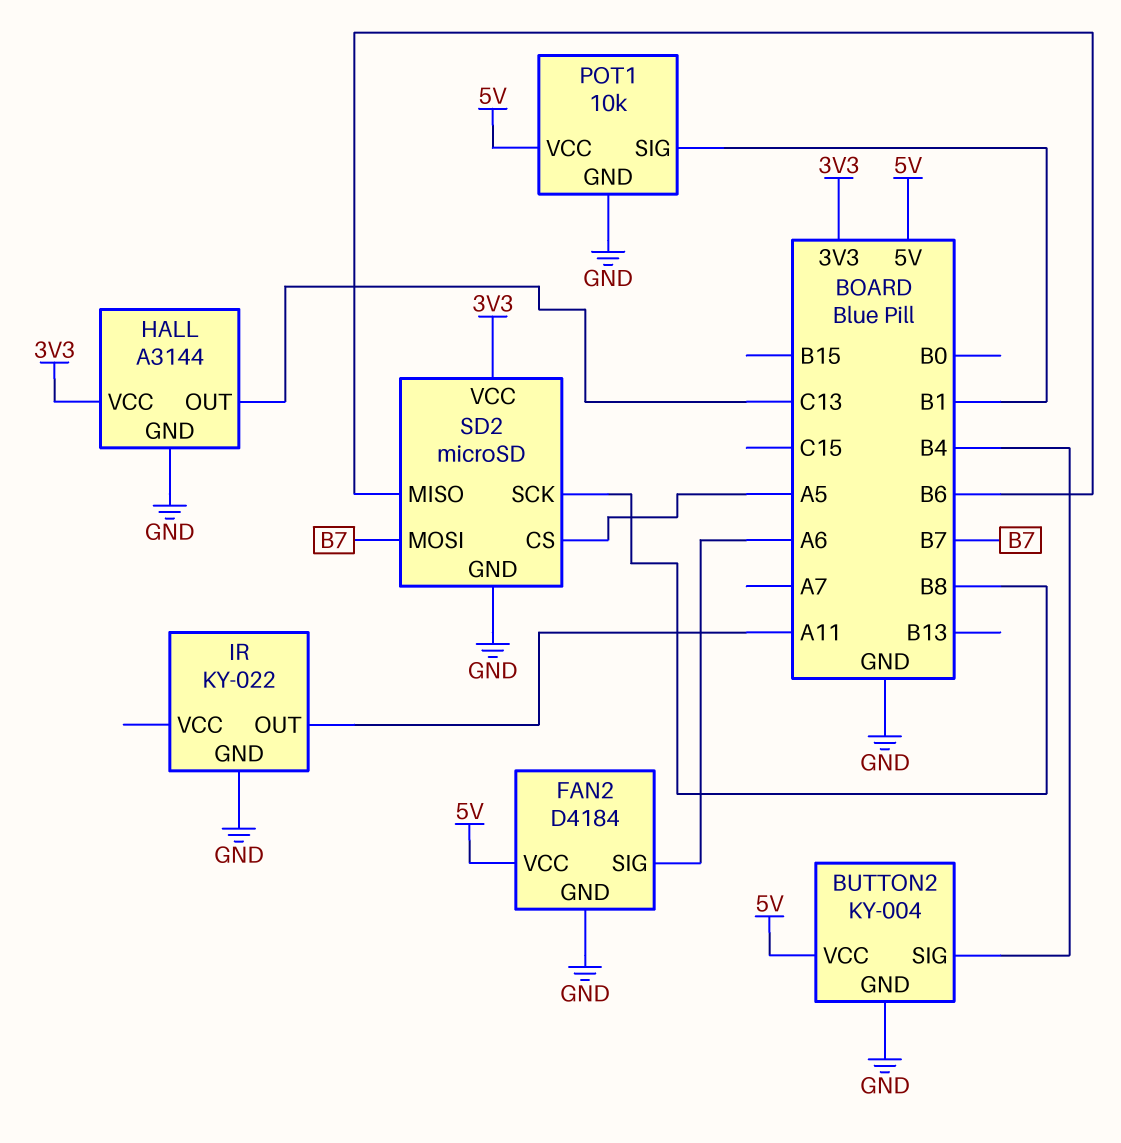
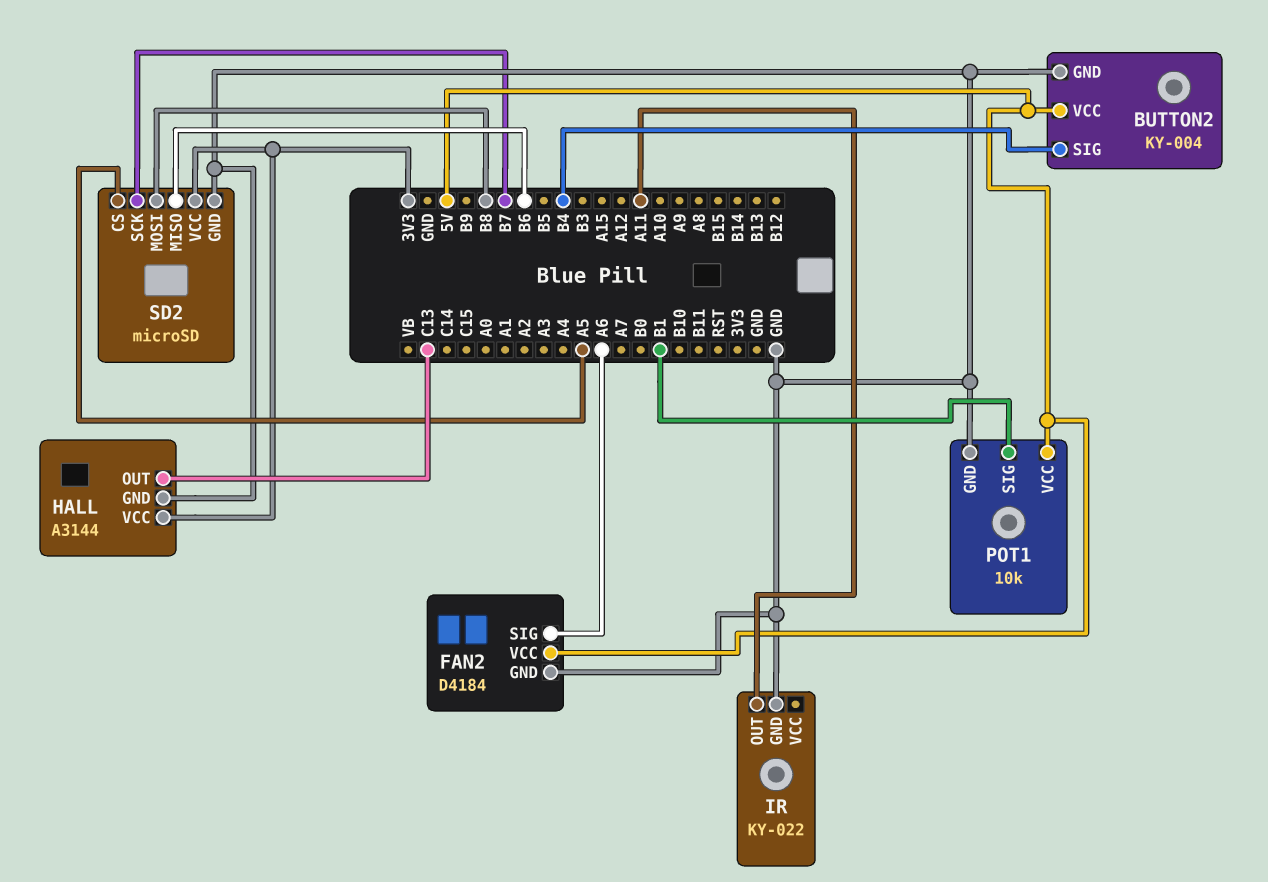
SD2 pin MOSI: B7 -> B8
SD2 pin SCK: B8 -> B7

